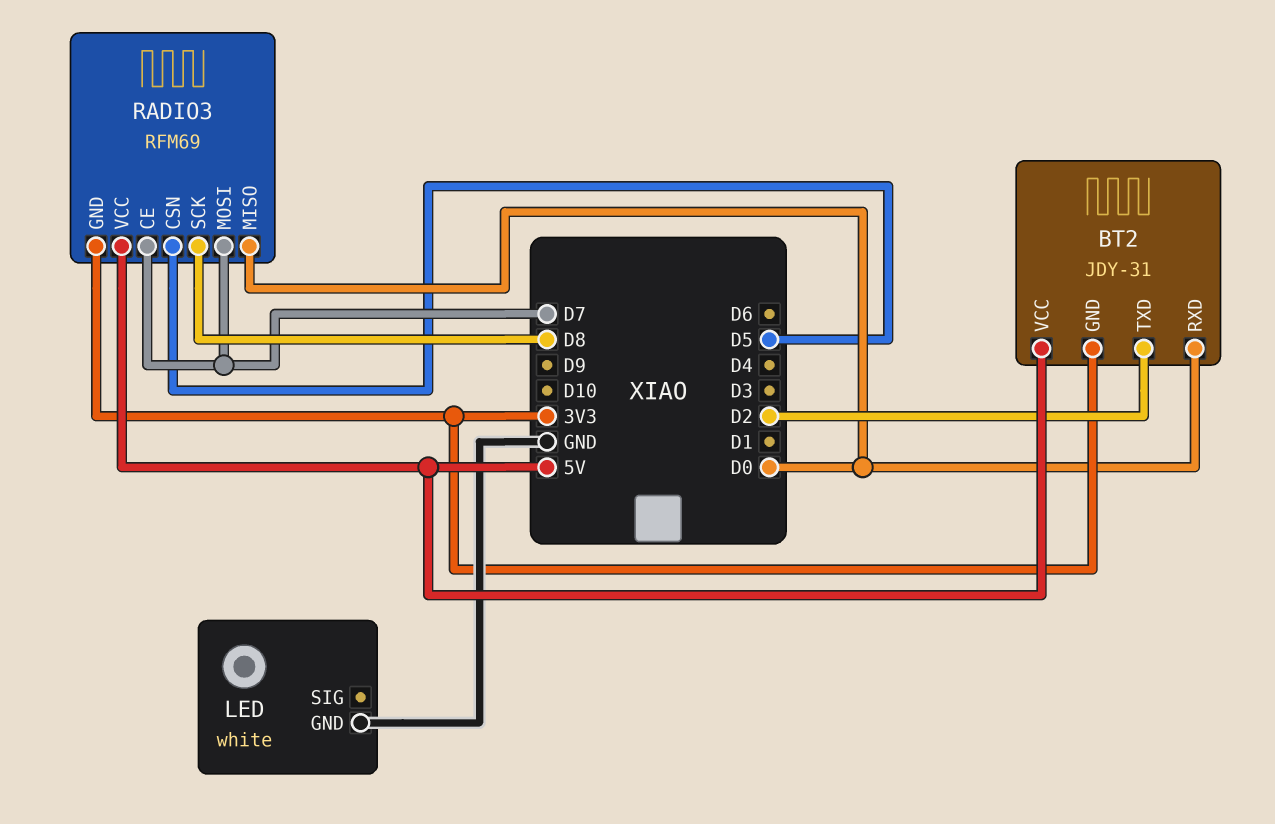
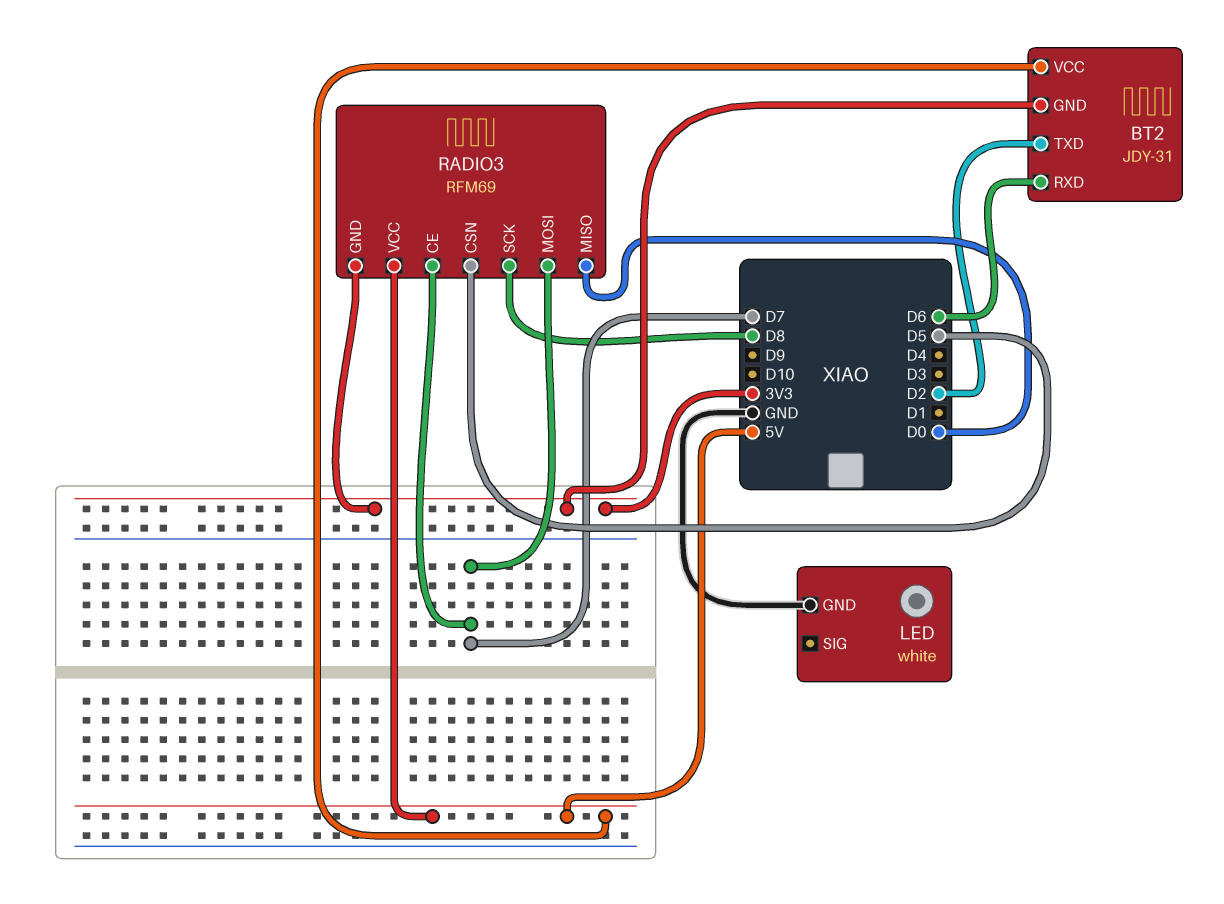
BT2 pin RXD: D0 -> D6

